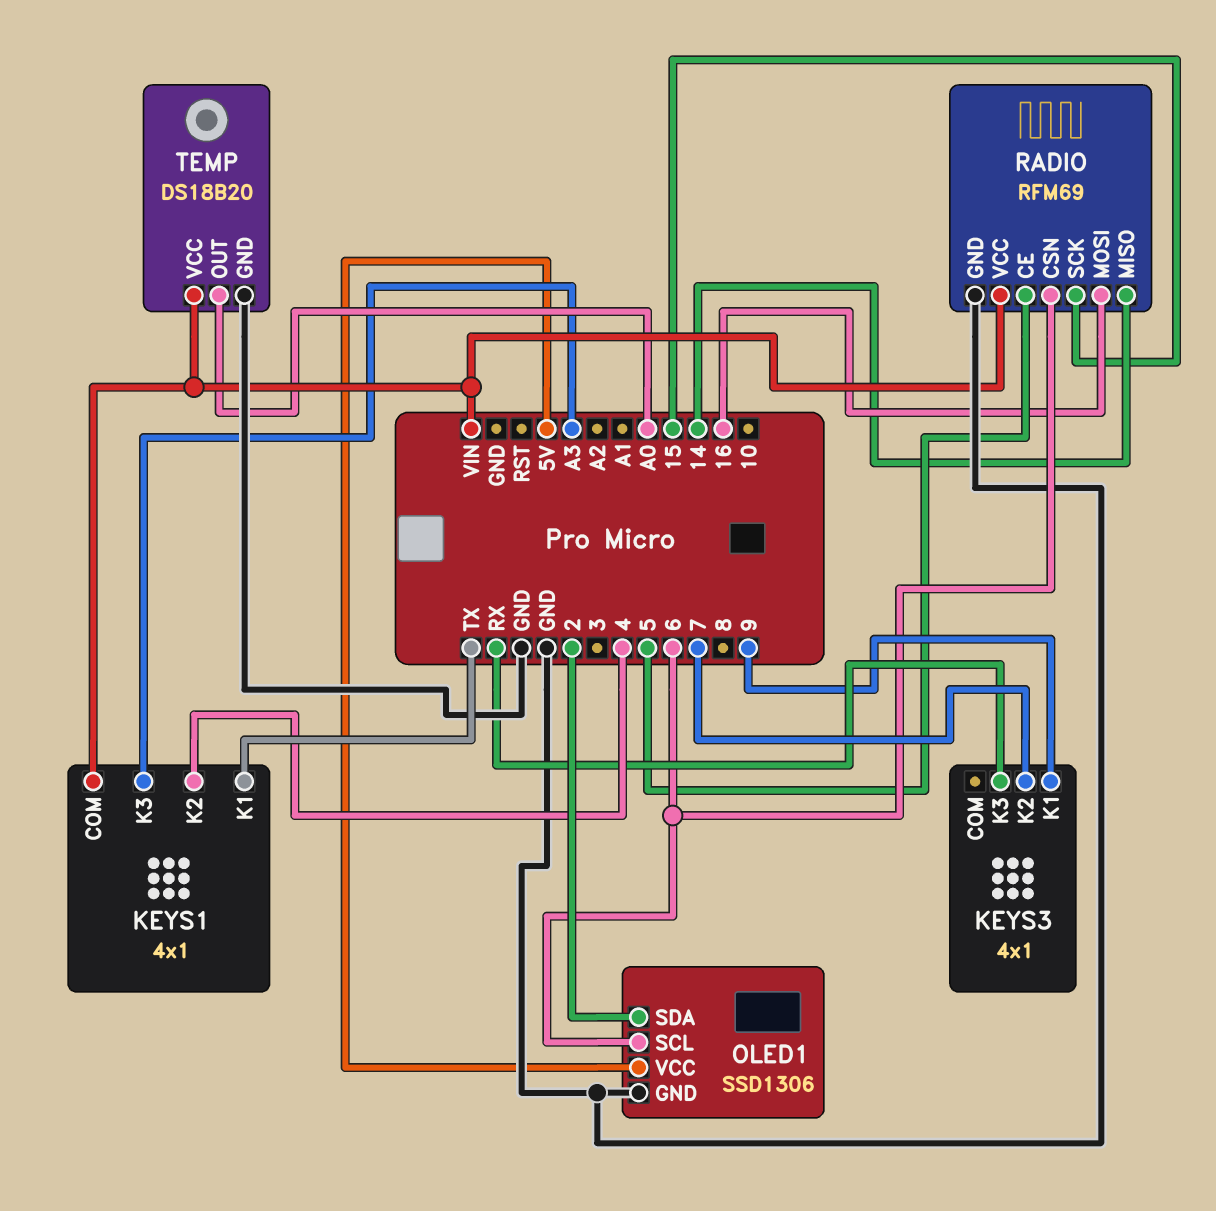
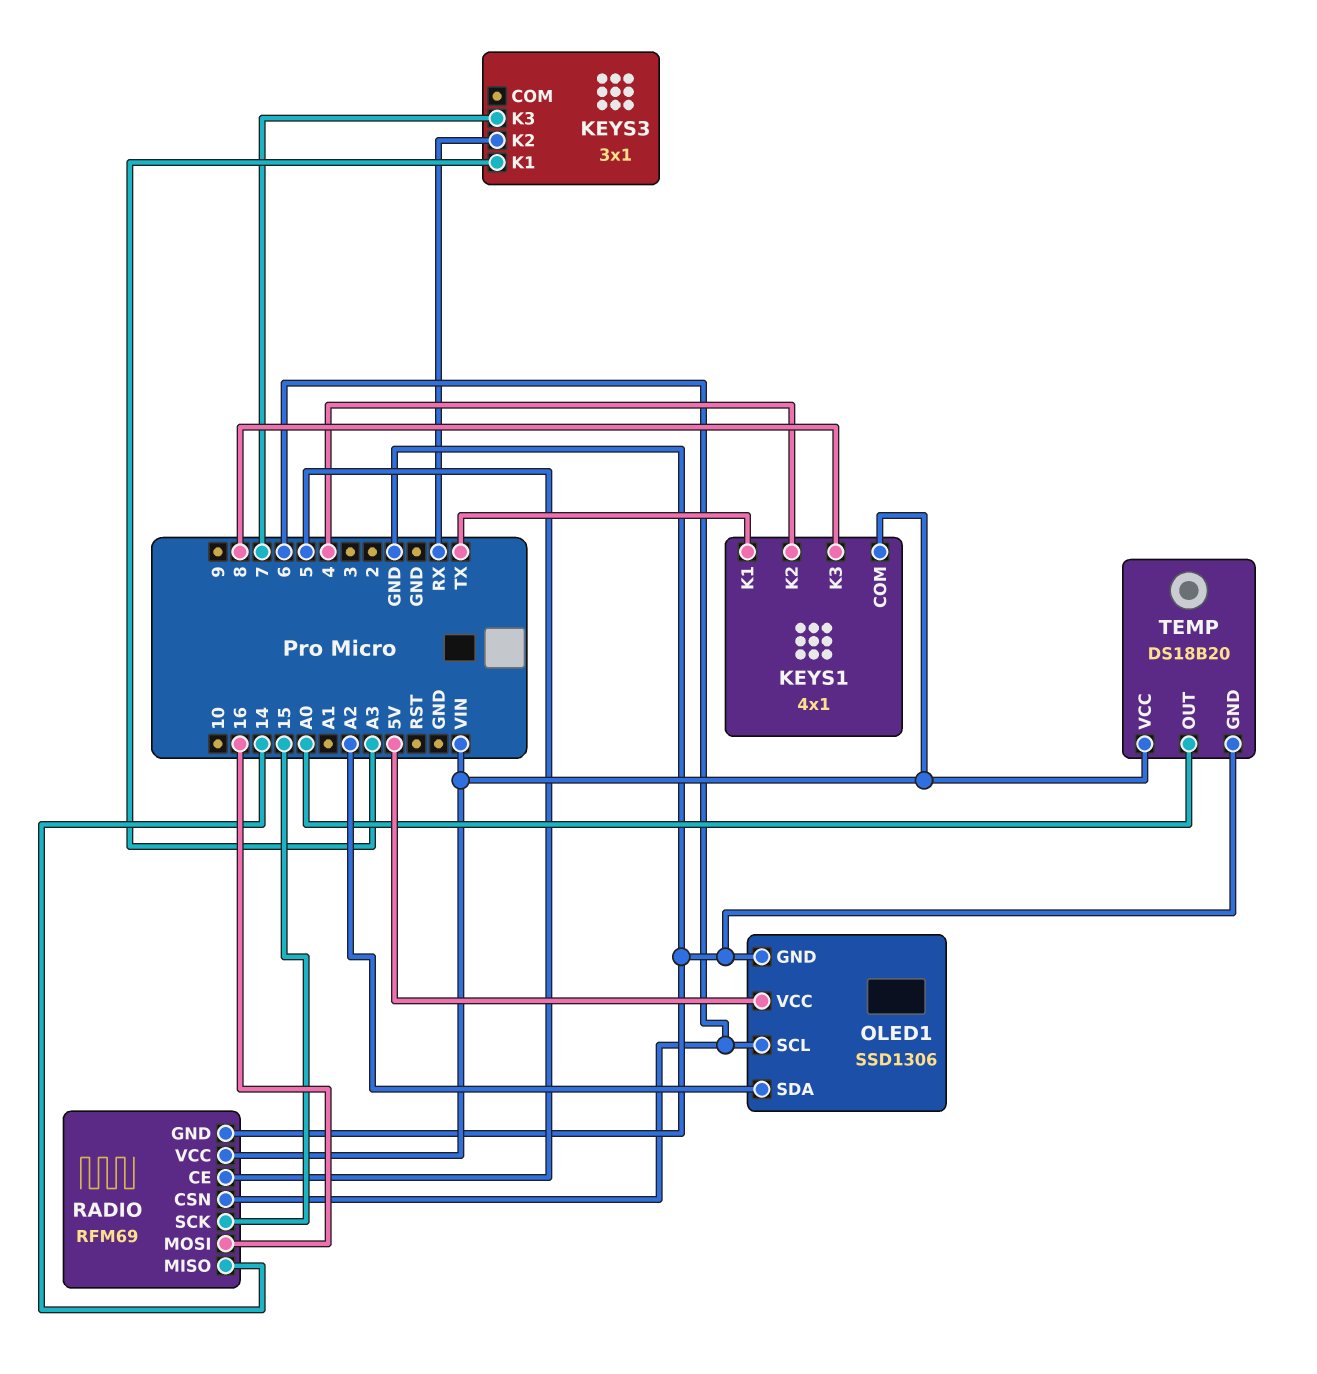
KEYS1 pin K3: A3 -> 8
KEYS3: 4x1 -> 3x1
KEYS3 pin K1: 9 -> A3
KEYS3 pin K2: 7 -> RX
KEYS3 pin K3: RX -> 7
OLED1 pin SDA: 2 -> A2

